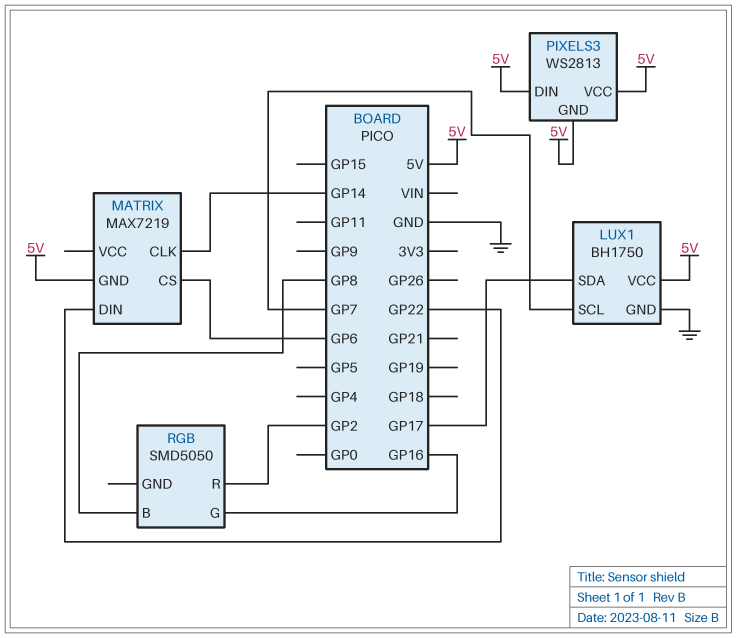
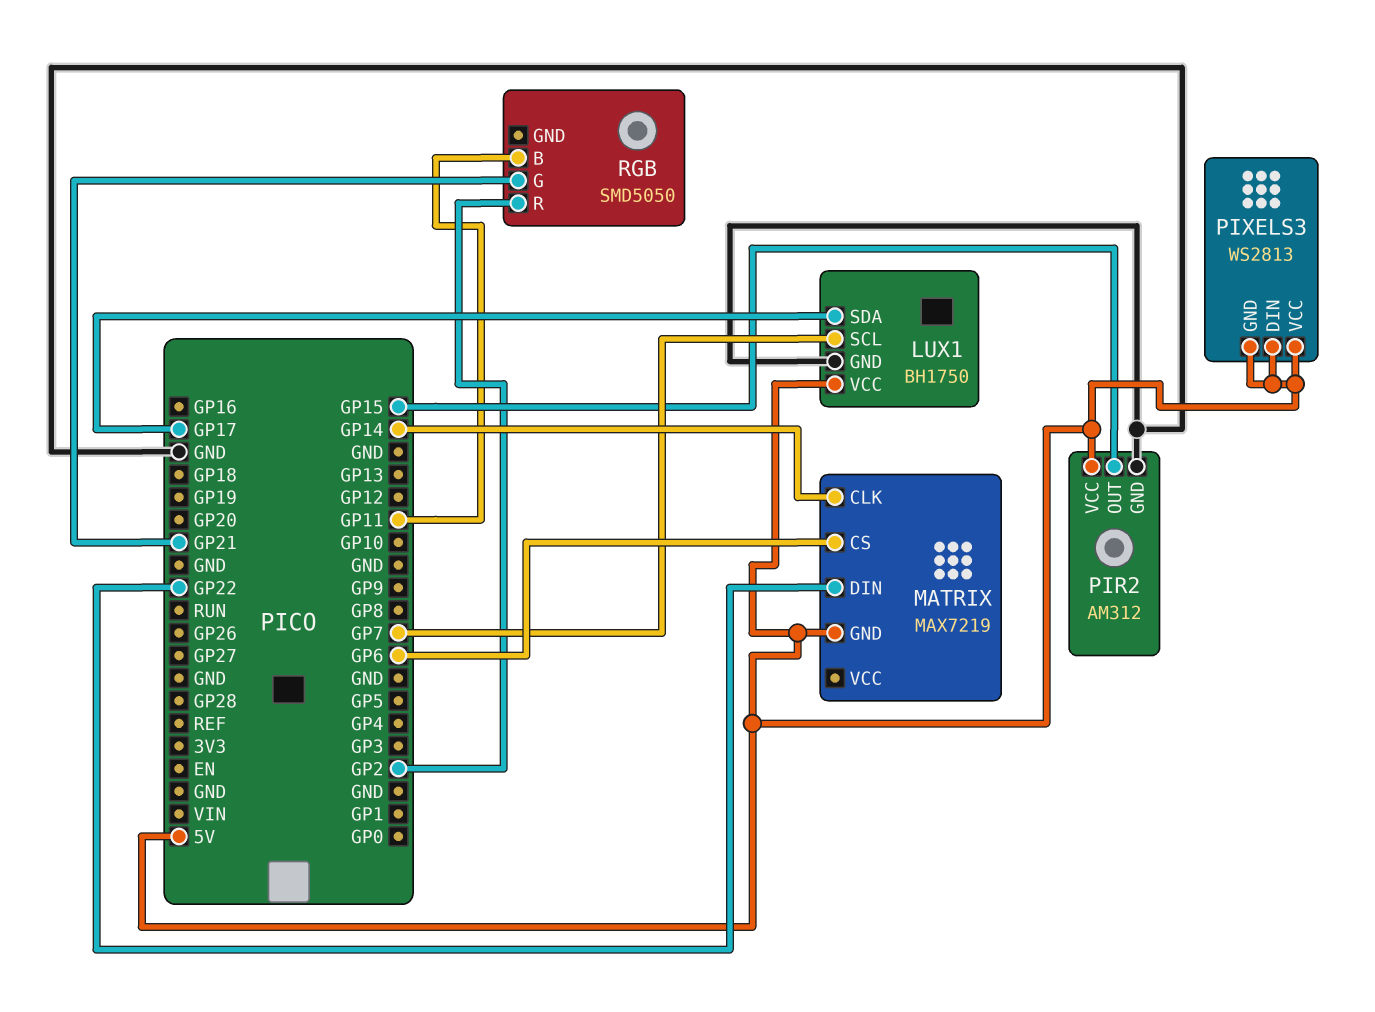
PIR2: none -> AM312
PIR2 pin GND: none -> GND
PIR2 pin OUT: none -> GP15
PIR2 pin VCC: none -> 5V
RGB pin B: GP8 -> GP11
RGB pin G: GP16 -> GP21

